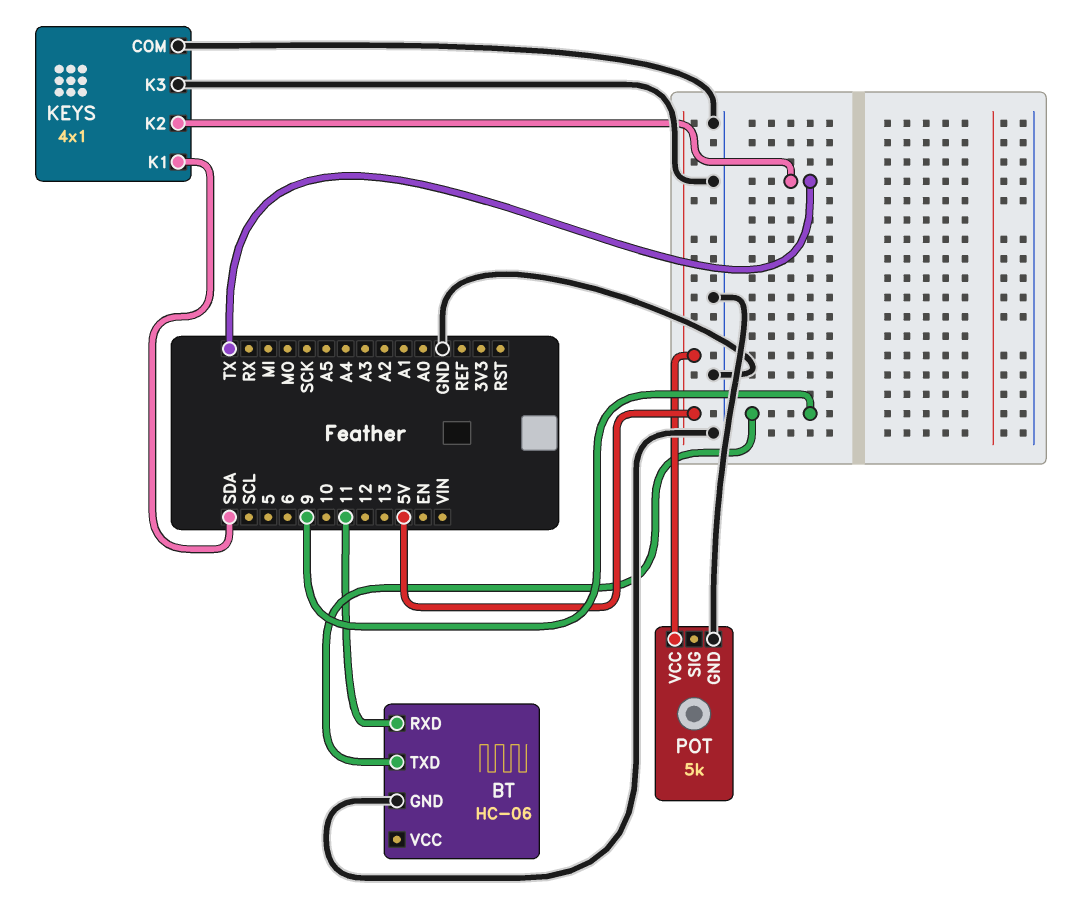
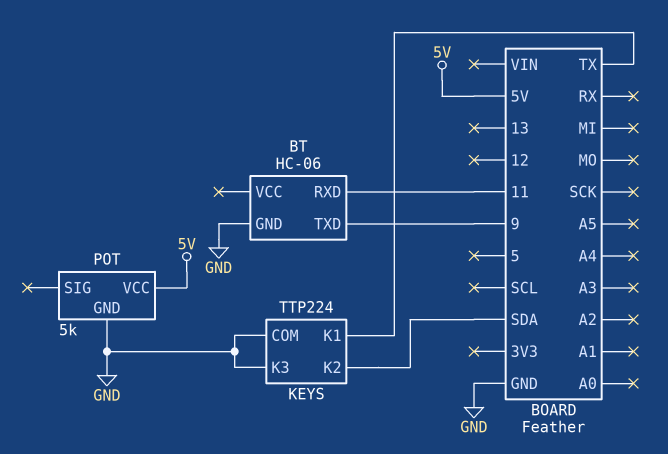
KEYS: 4x1 -> TTP224
KEYS pin K1: SDA -> TX
KEYS pin K2: TX -> SDA

